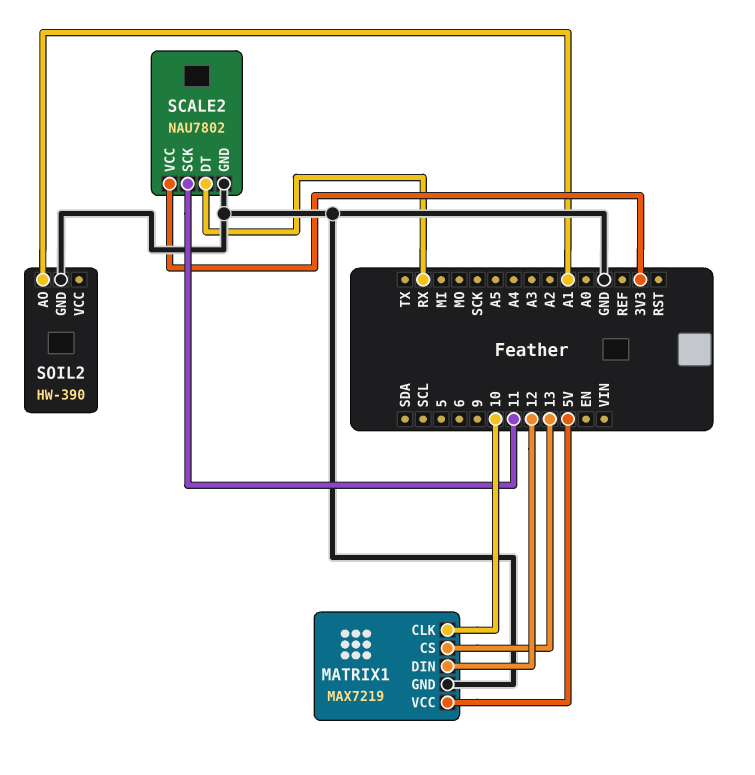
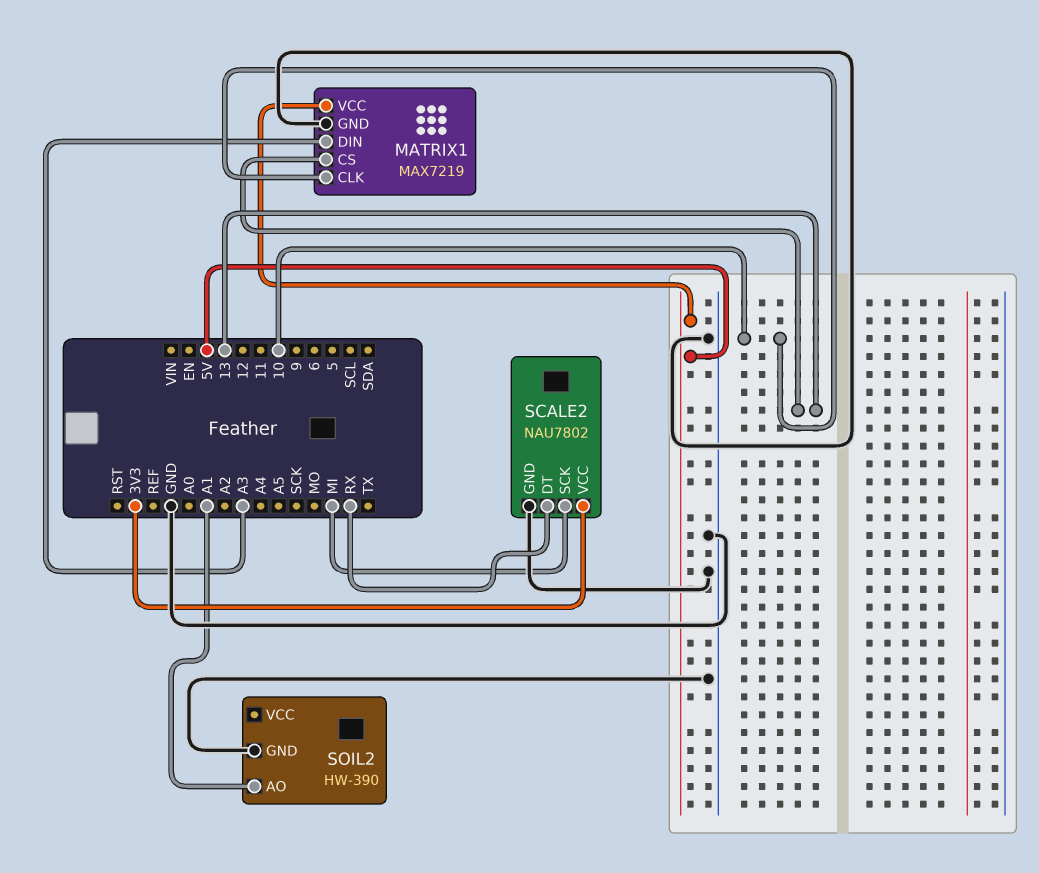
MATRIX1 pin DIN: 12 -> A3
SCALE2 pin SCK: 11 -> MI

